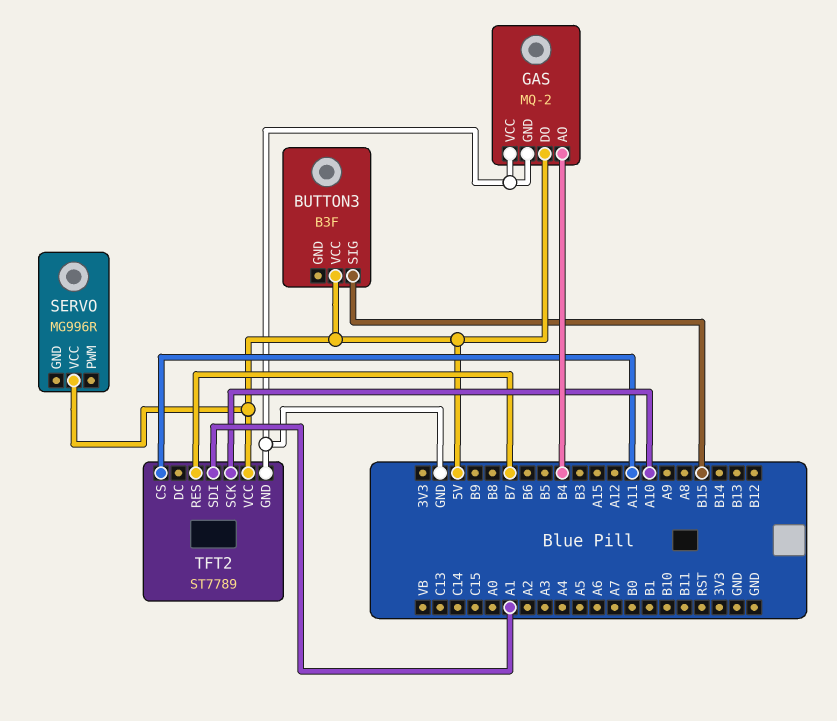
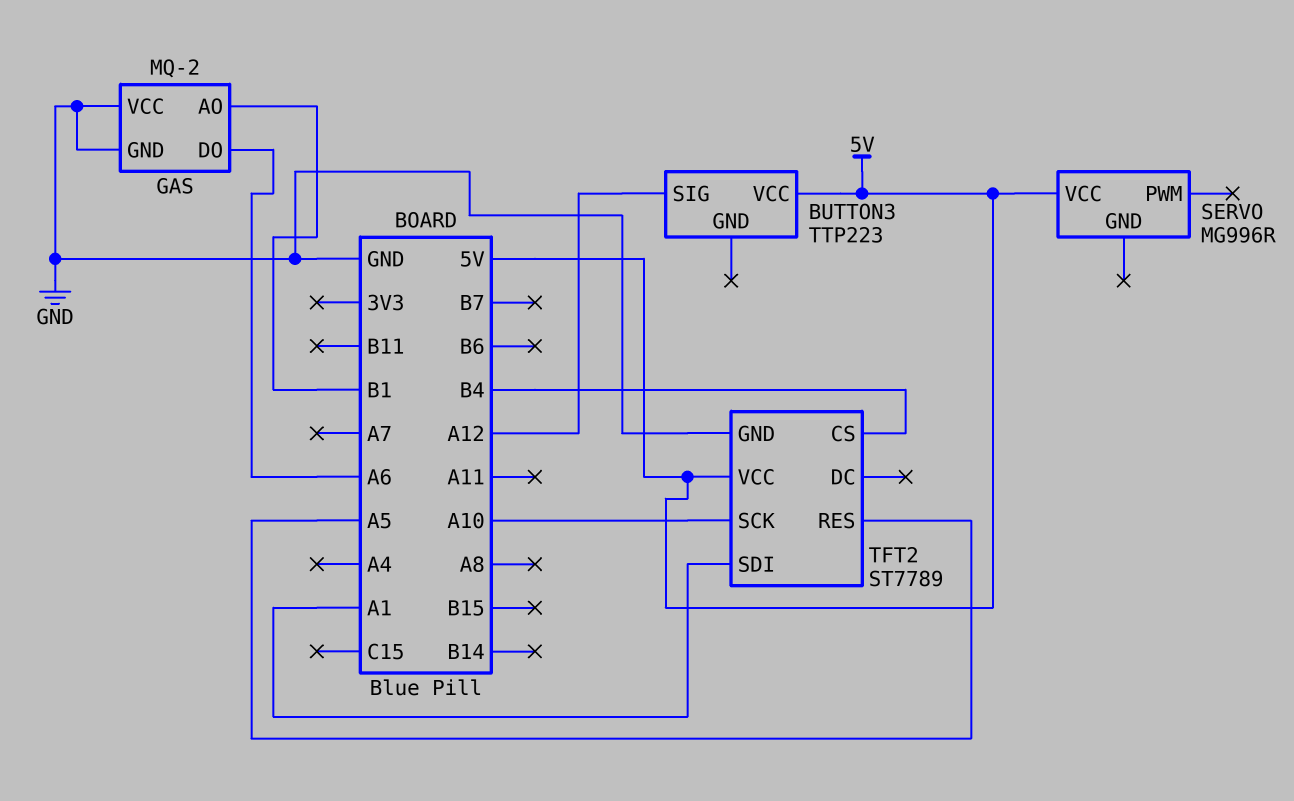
BUTTON3: B3F -> TTP223
BUTTON3 pin SIG: B15 -> A12
GAS pin AO: B4 -> B1
GAS pin DO: 5V -> A6
TFT2 pin CS: A11 -> B4
TFT2 pin RES: B7 -> A5

